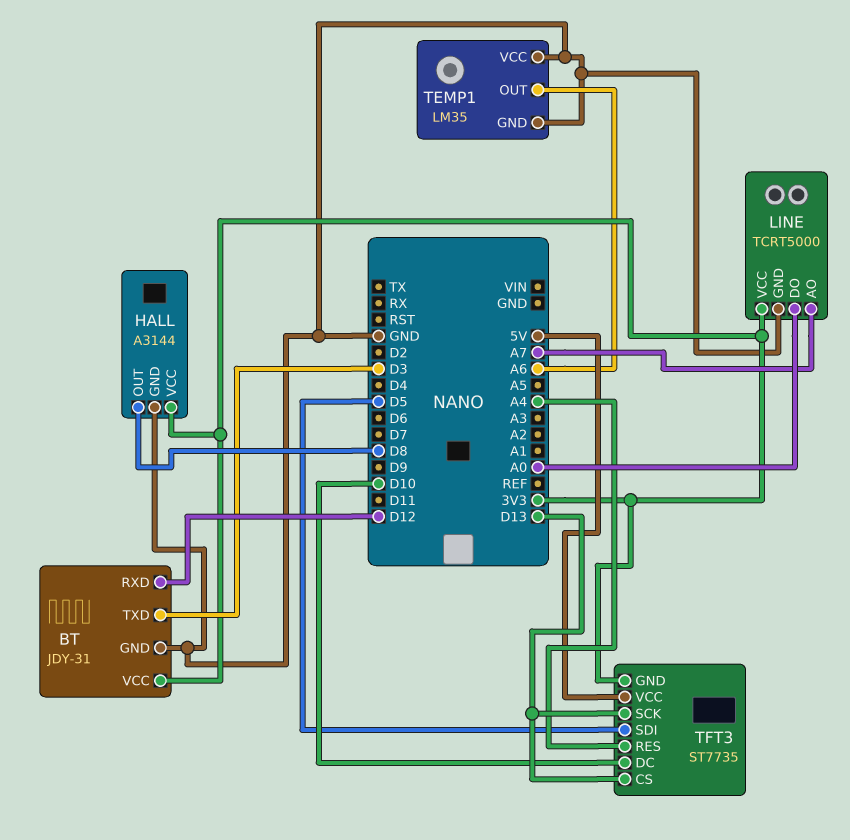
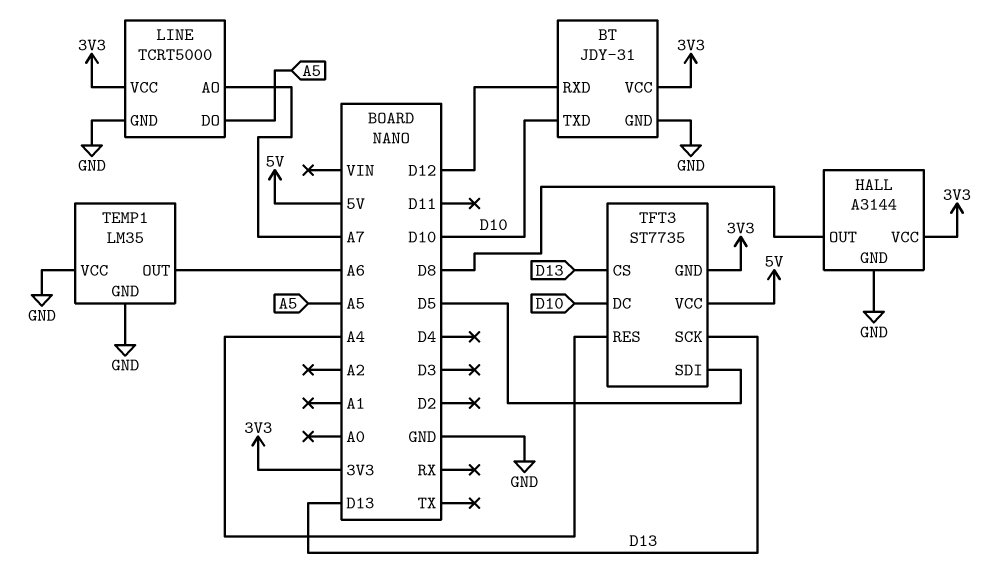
BT pin TXD: D3 -> D10
LINE pin DO: A0 -> A5

